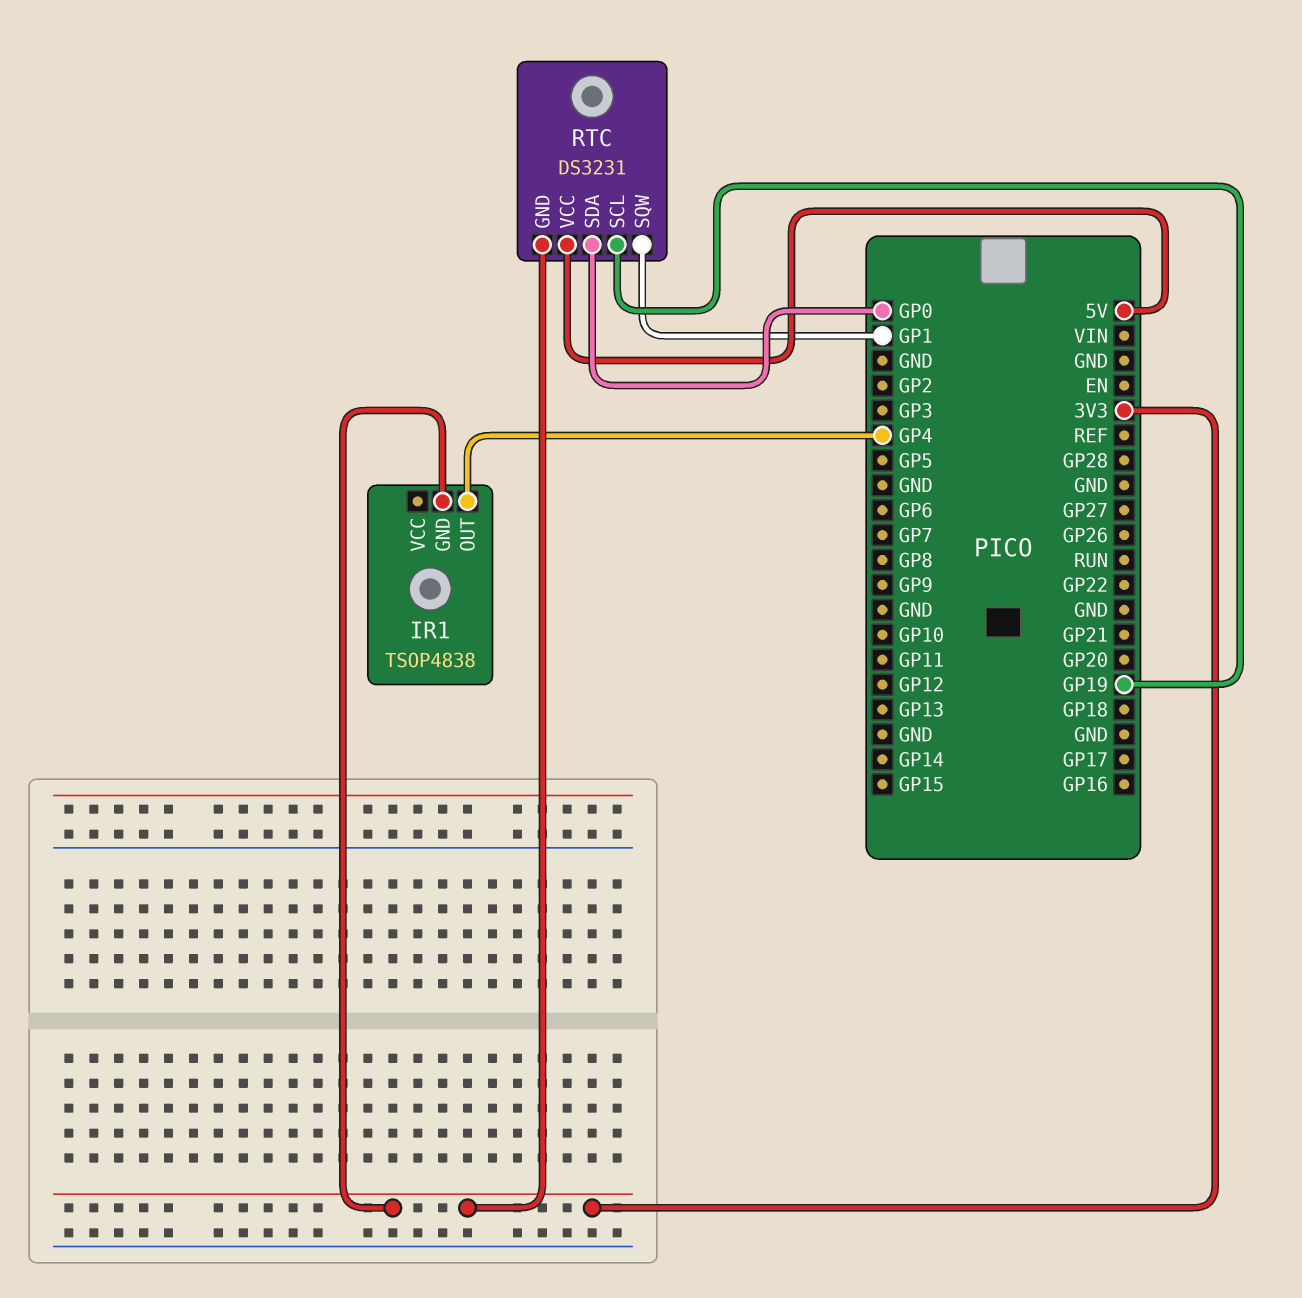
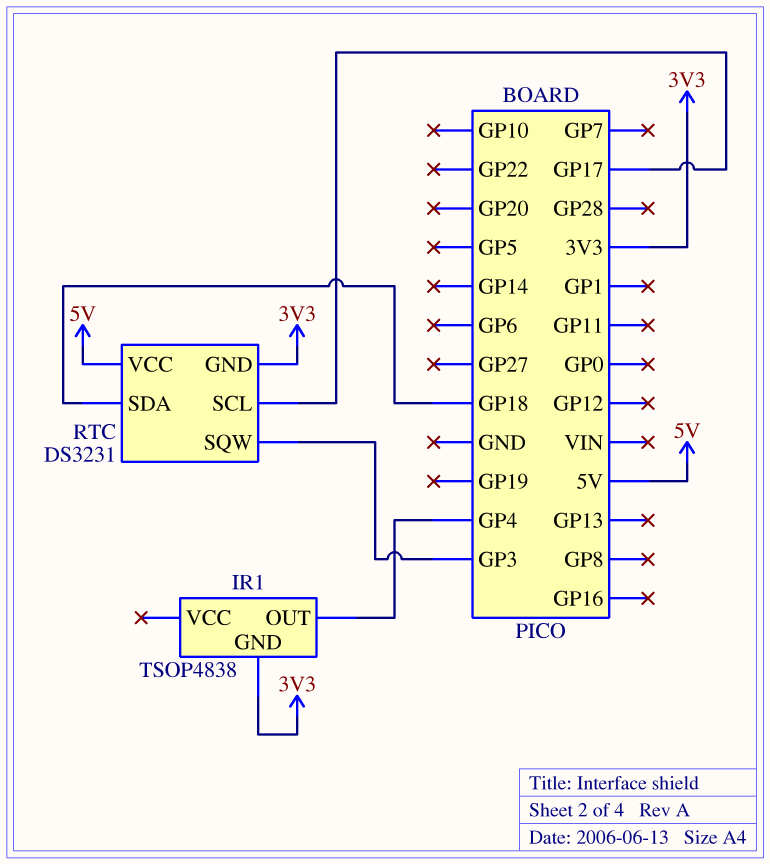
RTC pin SCL: GP19 -> GP17
RTC pin SDA: GP0 -> GP18
RTC pin SQW: GP1 -> GP3

